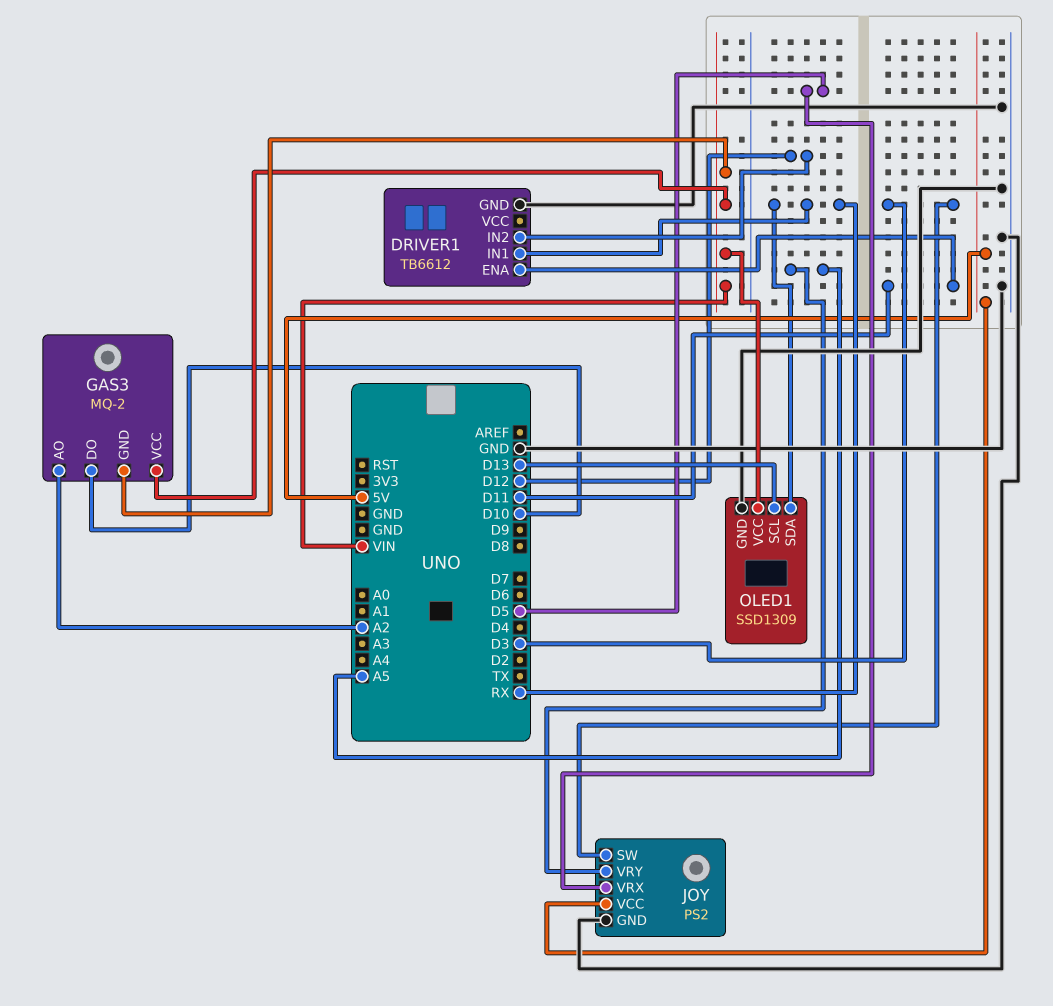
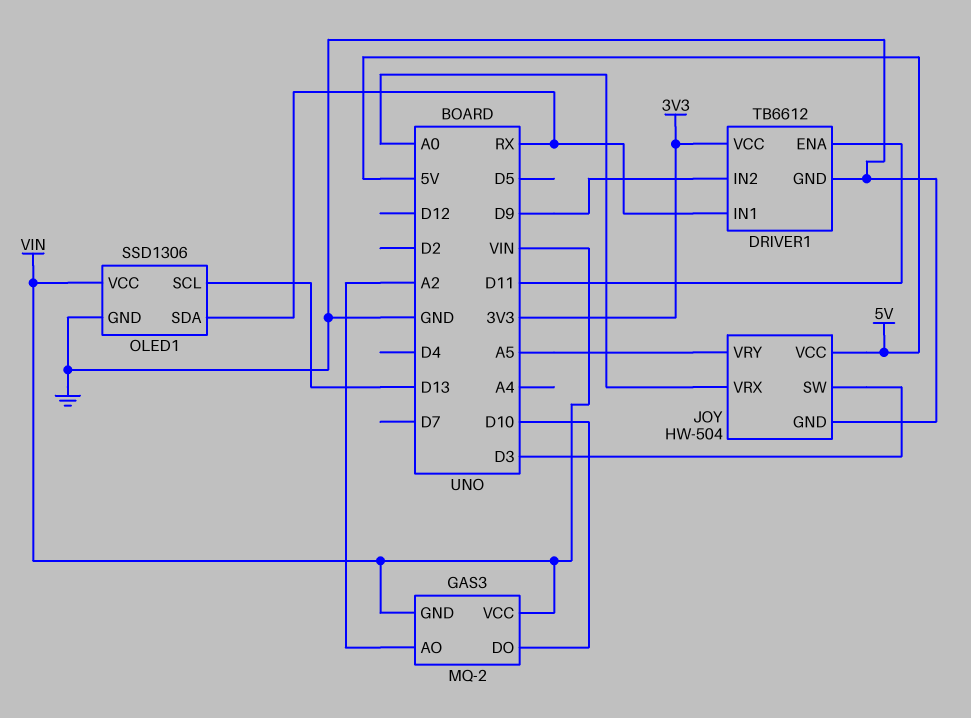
DRIVER1 pin IN2: D12 -> D9
DRIVER1 pin VCC: none -> 3V3
JOY: PS2 -> HW-504
JOY pin VRX: D5 -> A0
OLED1: SSD1309 -> SSD1306

